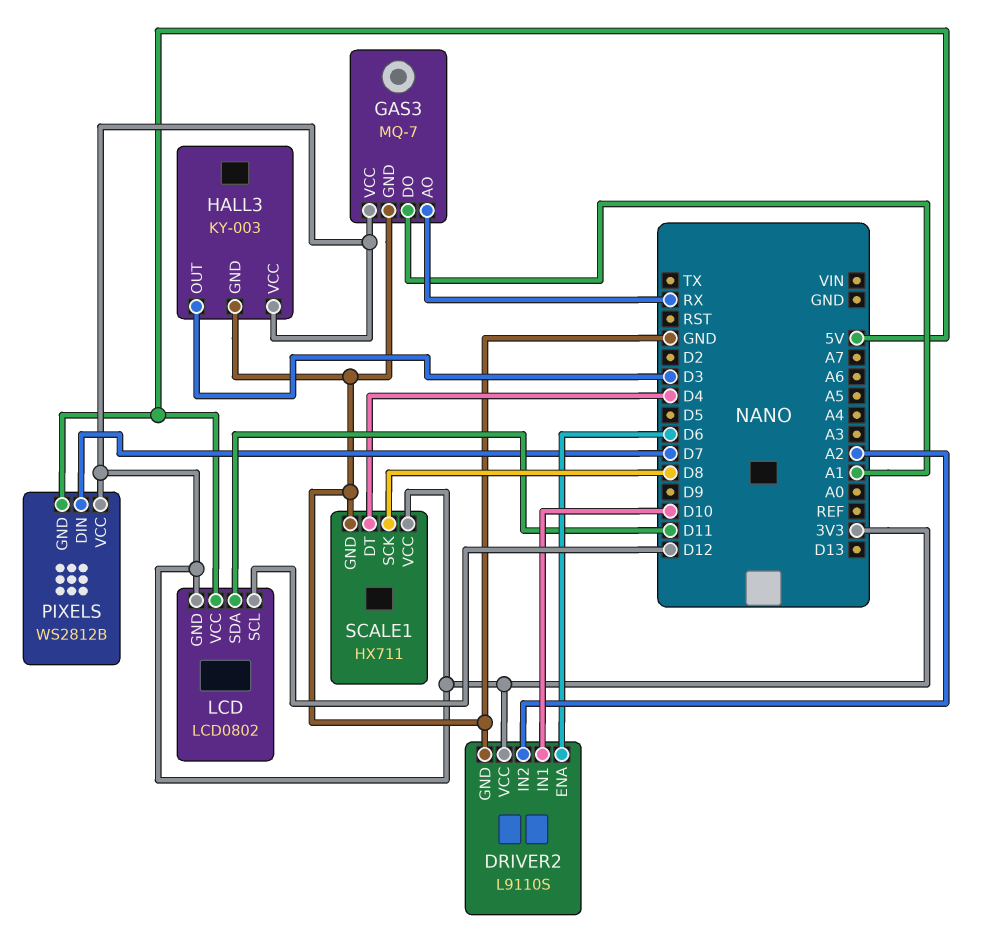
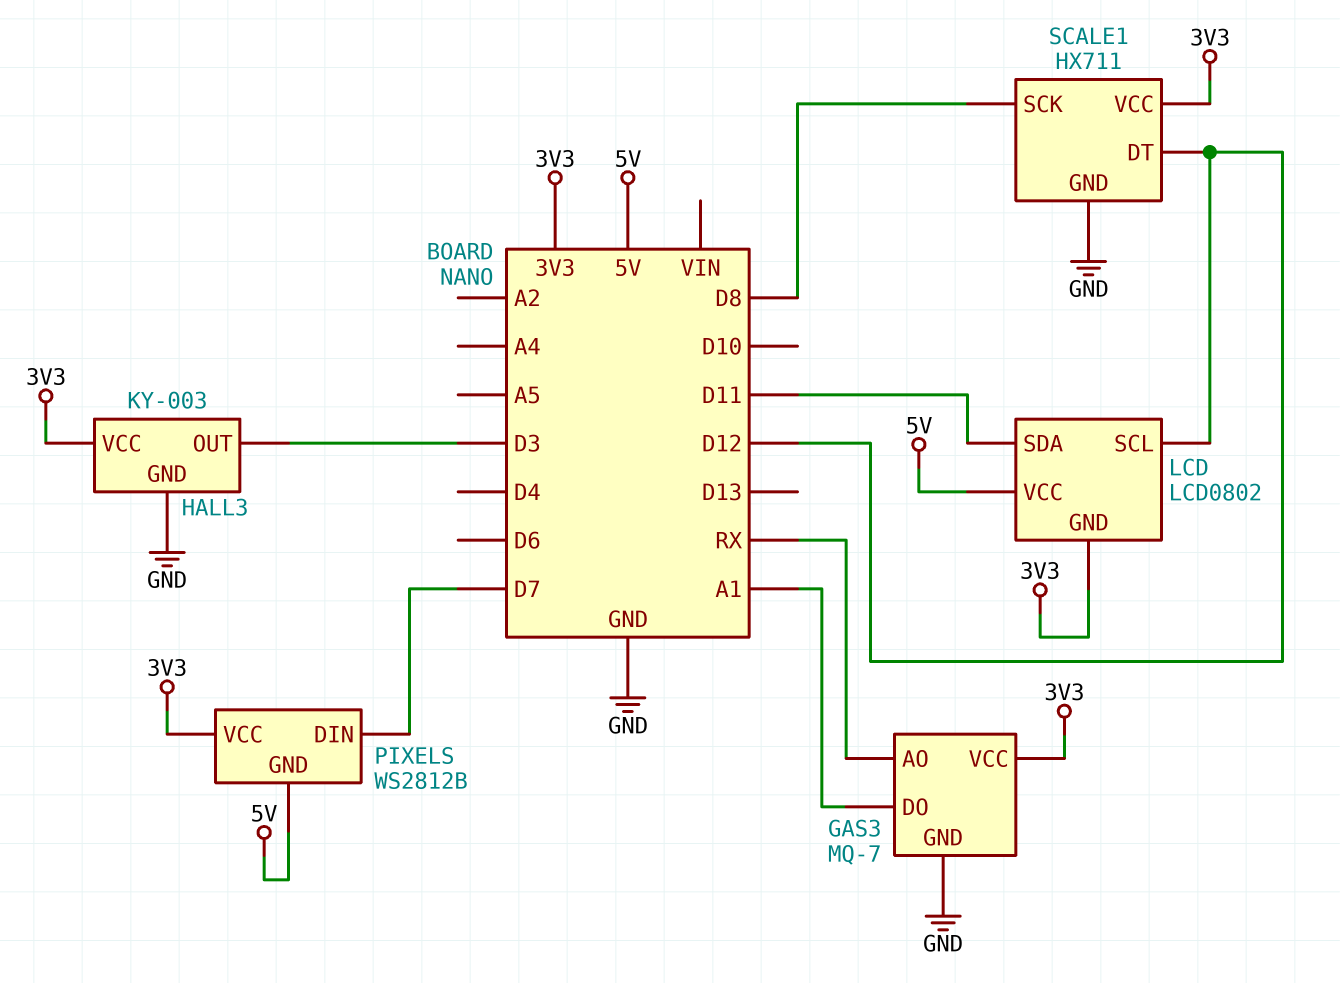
DRIVER2: L9110S -> none
DRIVER2 pin ENA: D6 -> none
DRIVER2 pin GND: GND -> none
DRIVER2 pin IN1: D10 -> none
DRIVER2 pin IN2: A2 -> none
DRIVER2 pin VCC: 3V3 -> none
SCALE1 pin DT: D4 -> D12

